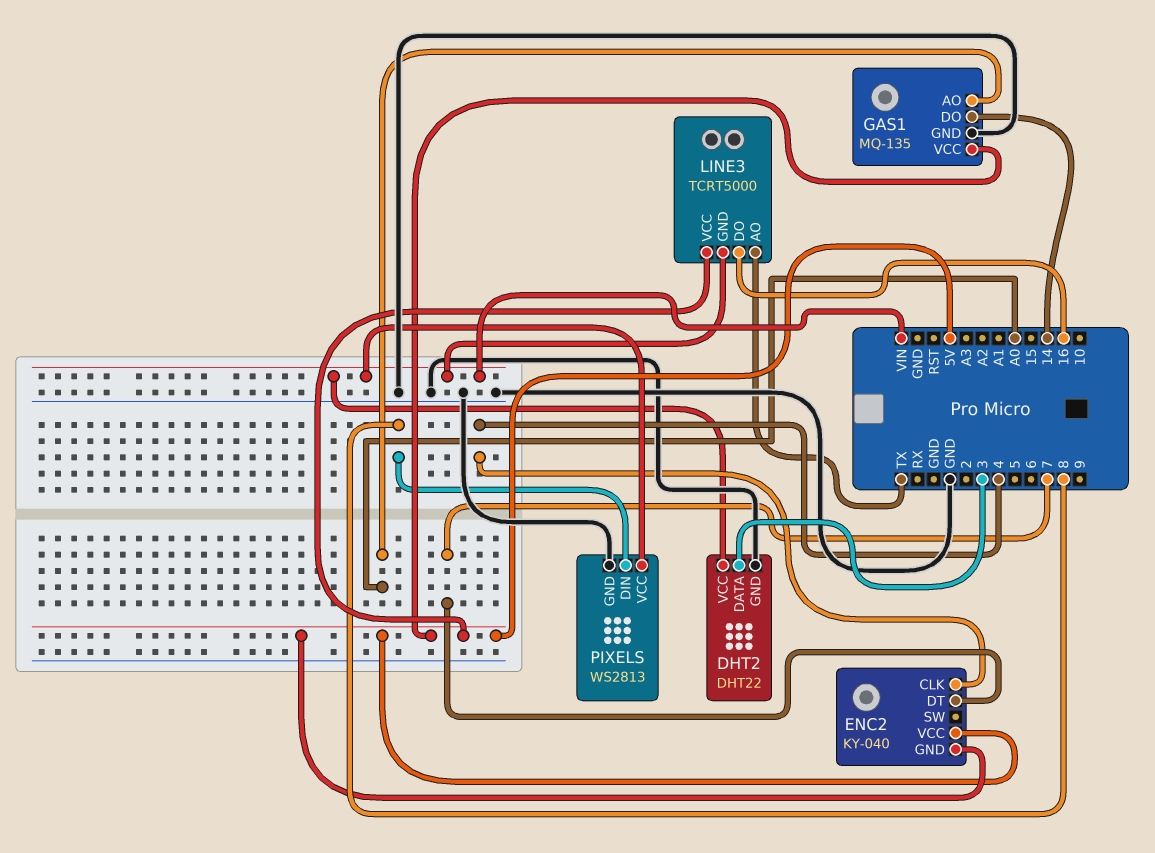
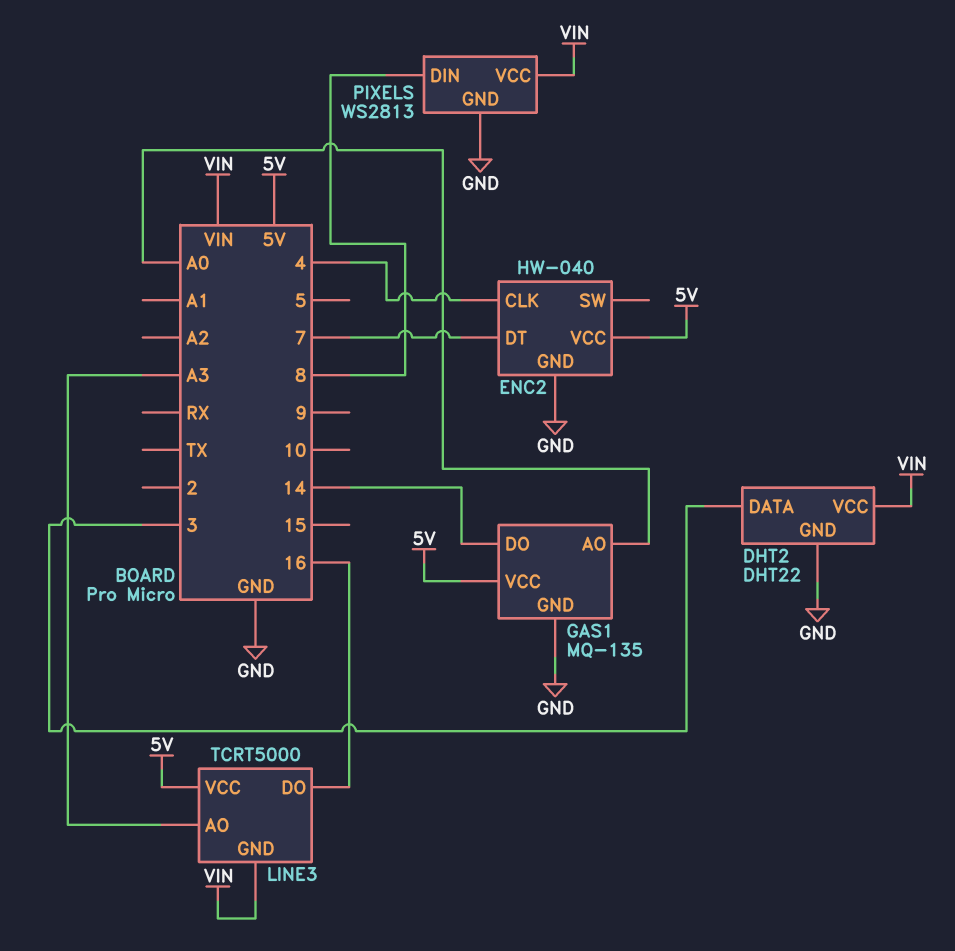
ENC2: KY-040 -> HW-040
ENC2 pin GND: 5V -> GND
LINE3 pin AO: TX -> A3

